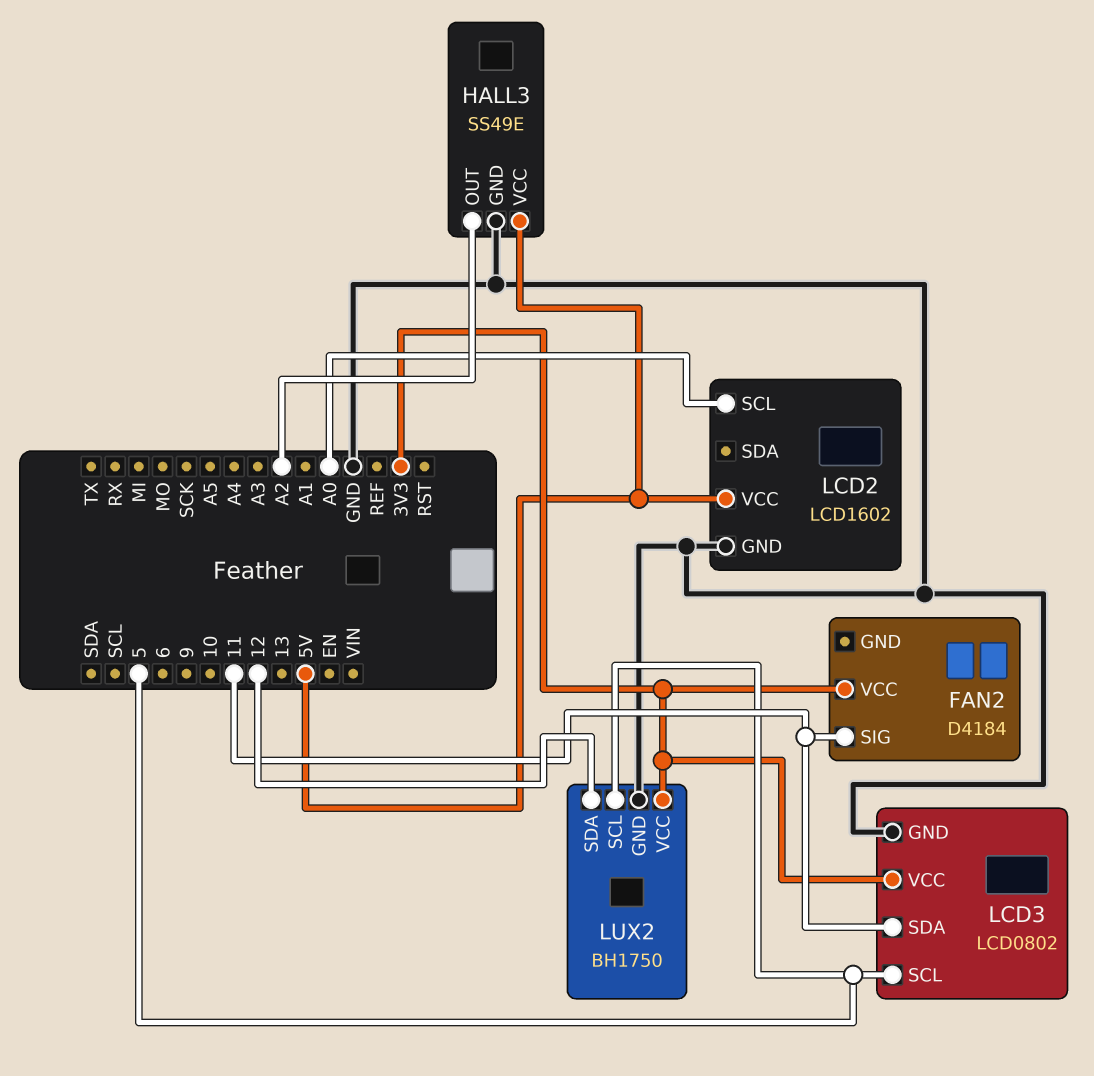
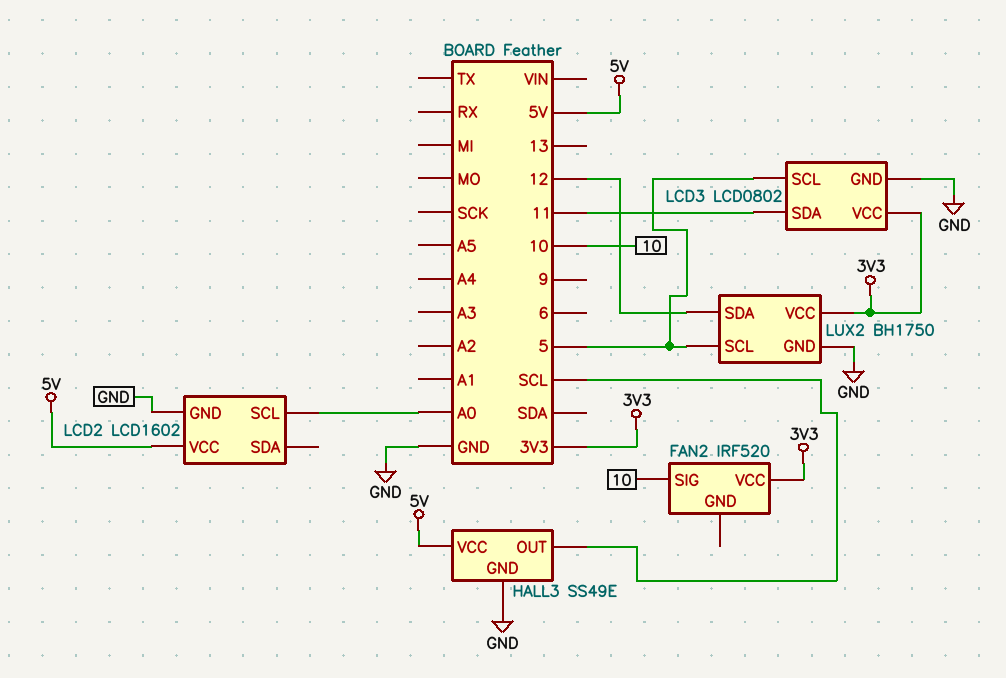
FAN2: D4184 -> IRF520
FAN2 pin SIG: 11 -> 10
HALL3 pin OUT: A2 -> SCL

